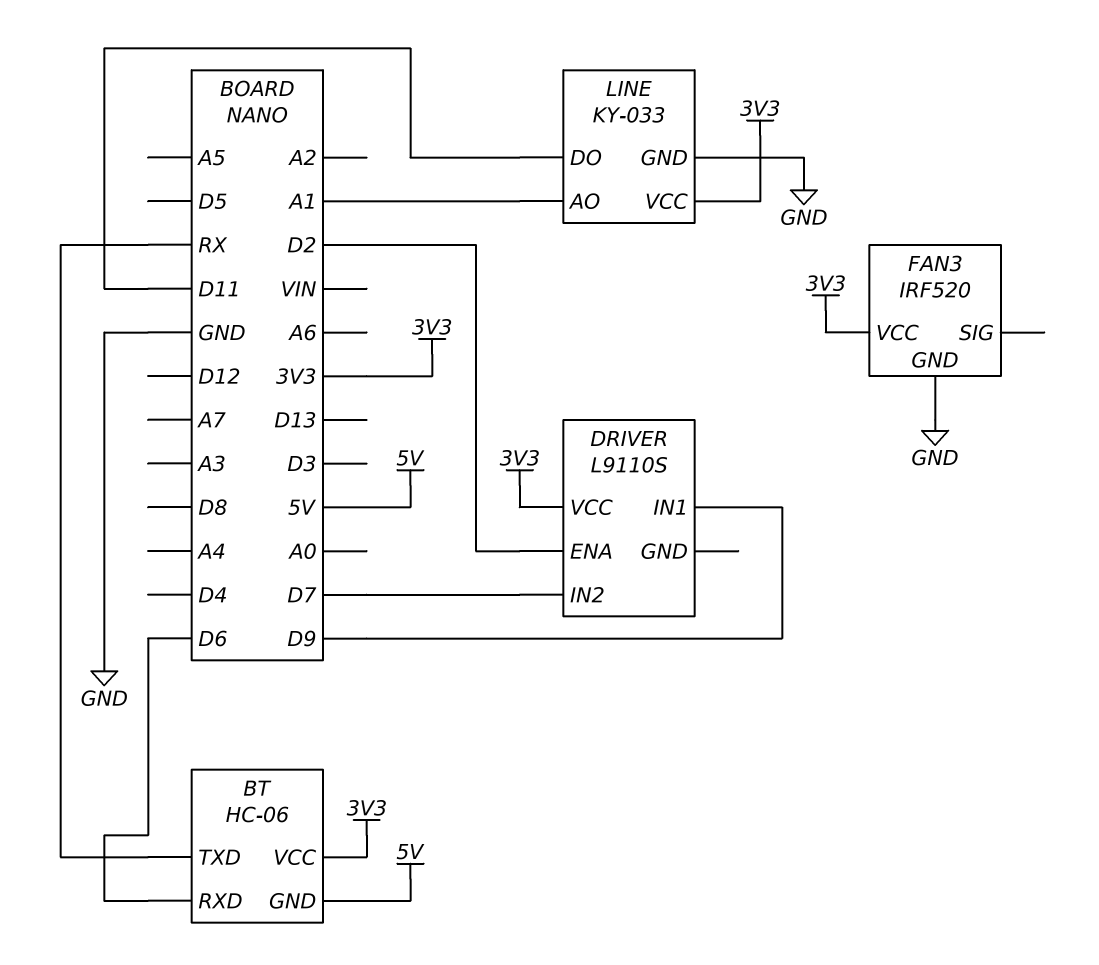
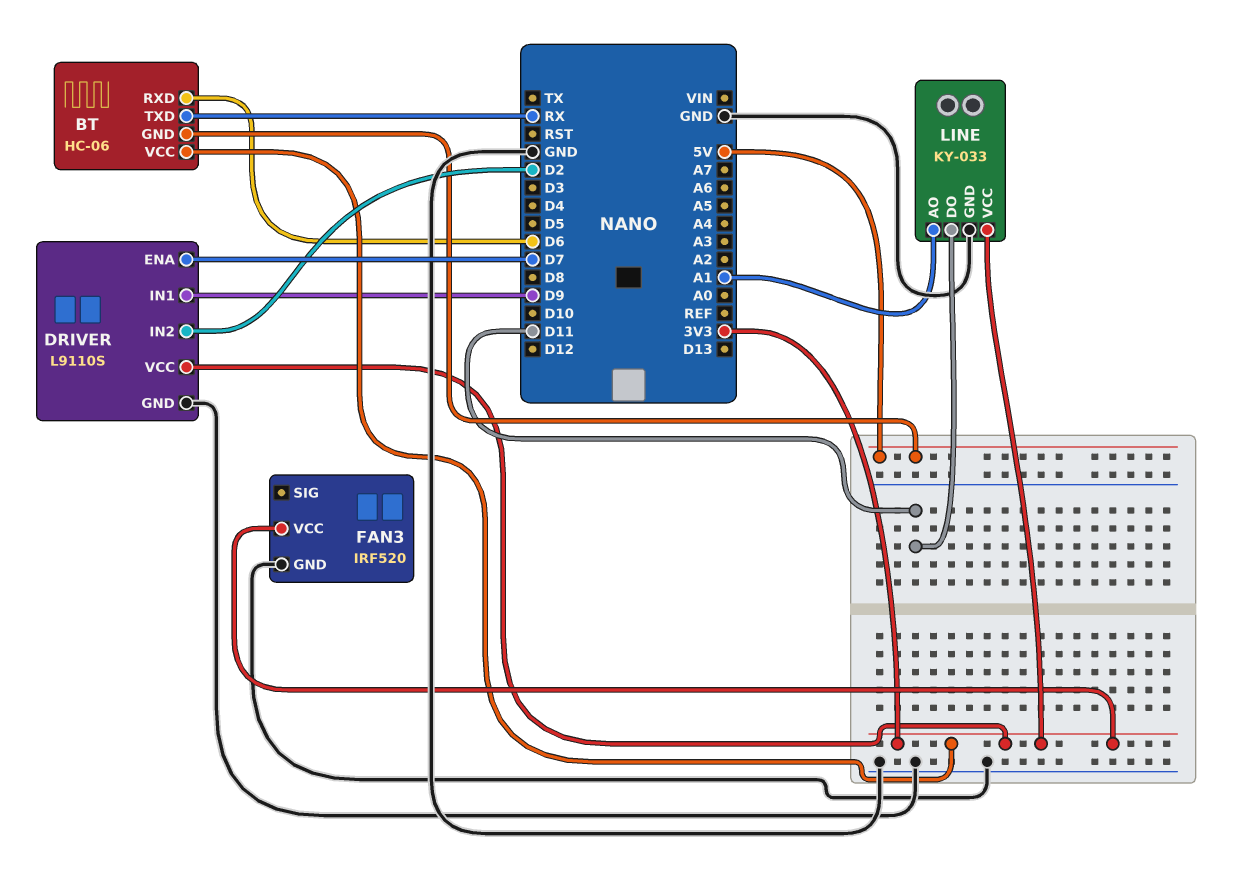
DRIVER pin ENA: D2 -> D7
DRIVER pin GND: none -> GND
DRIVER pin IN2: D7 -> D2

